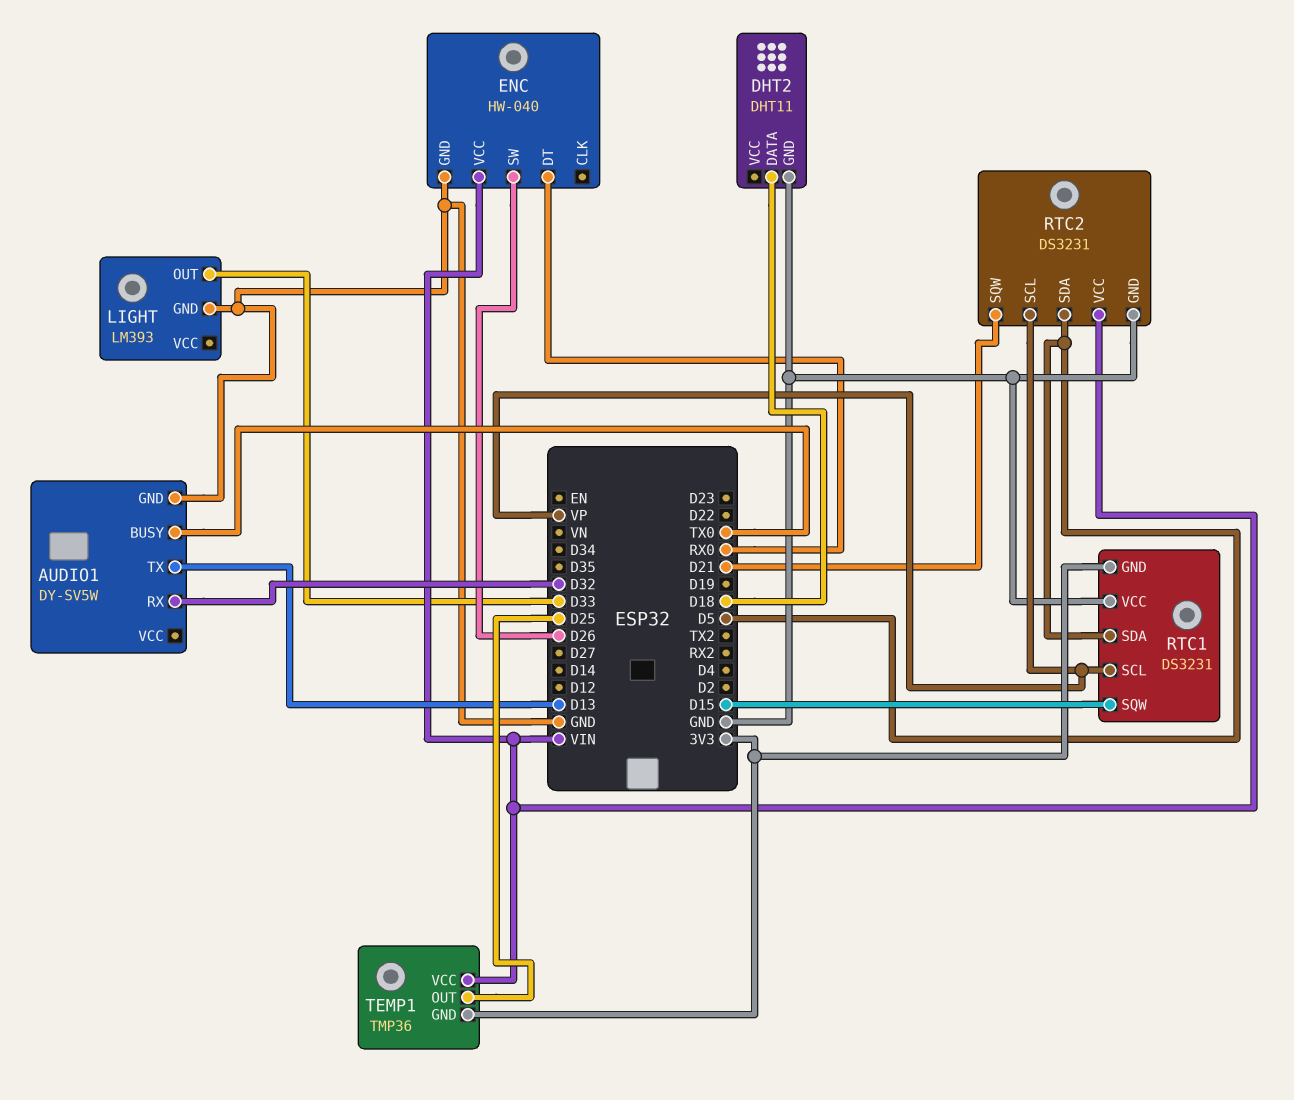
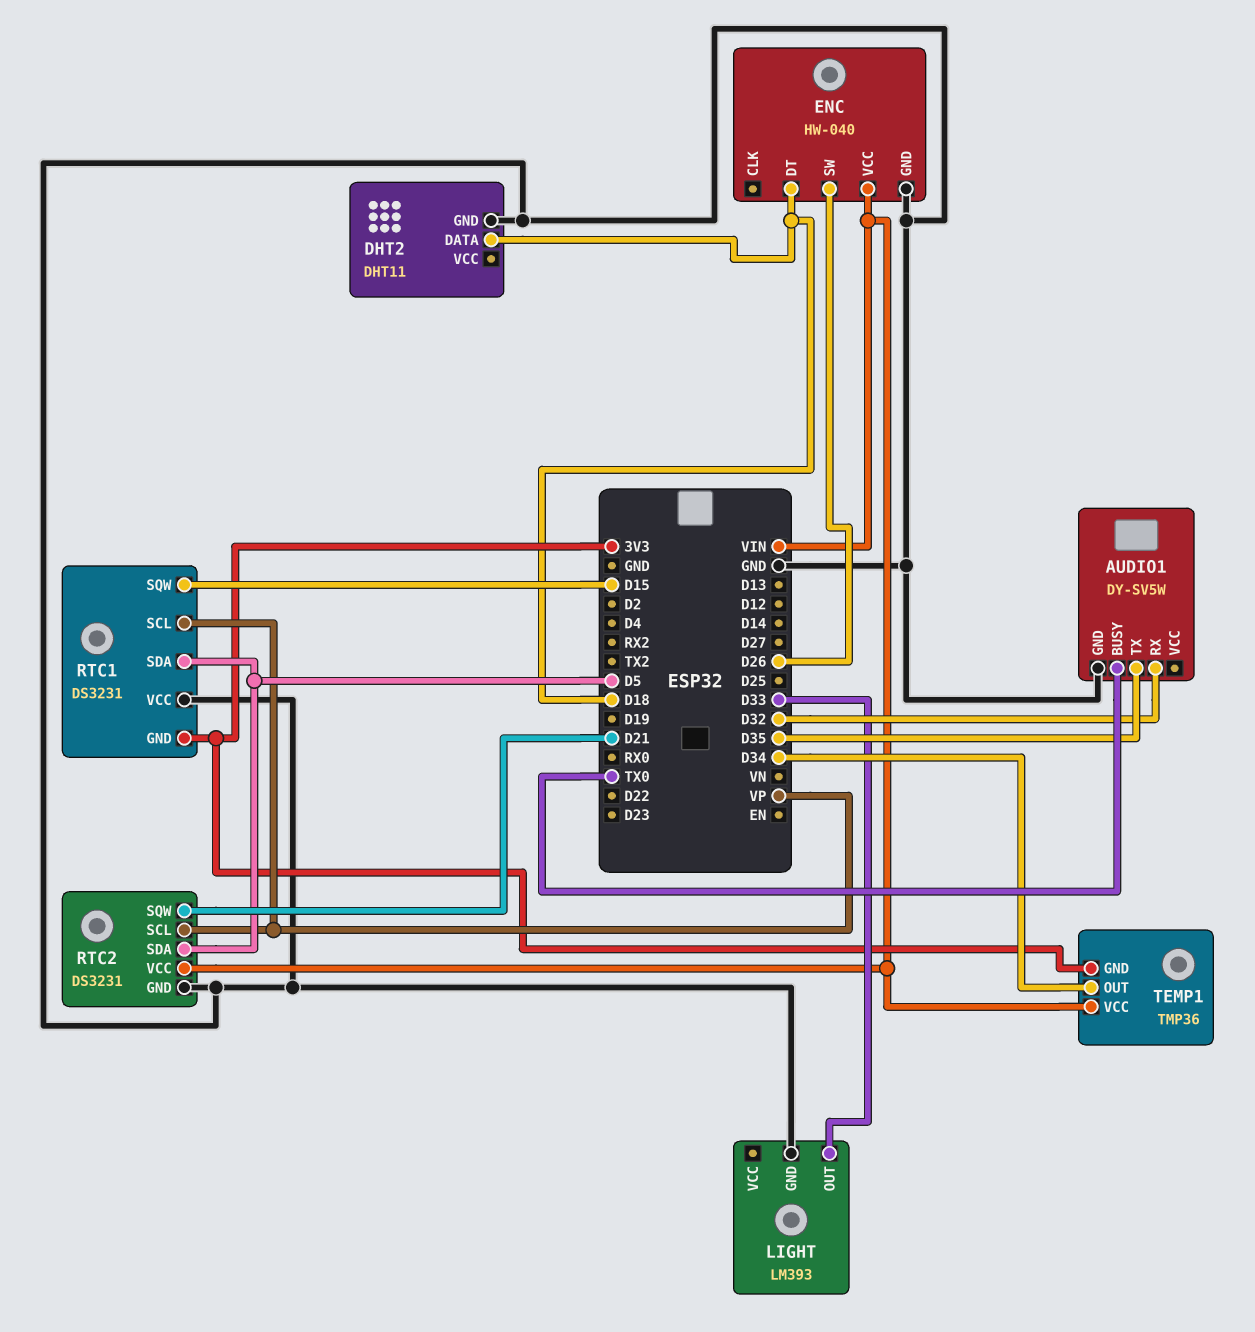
AUDIO1 pin TX: D13 -> D35
ENC pin DT: RX0 -> D18
TEMP1 pin OUT: D25 -> D34

